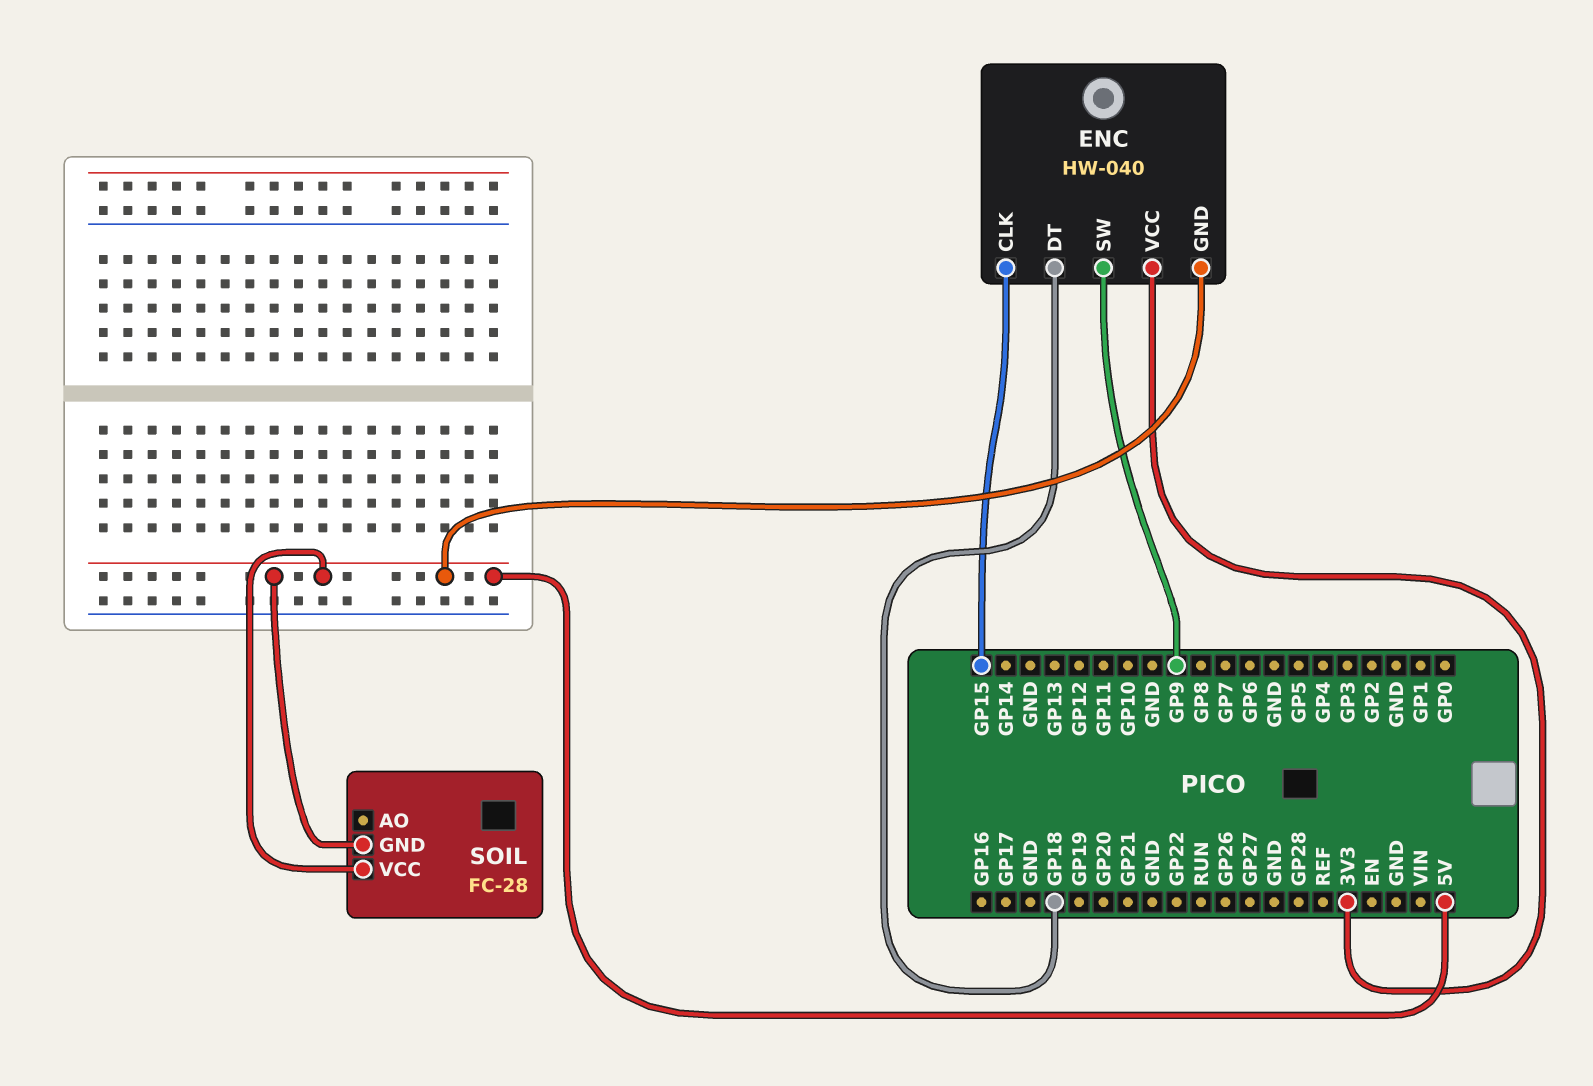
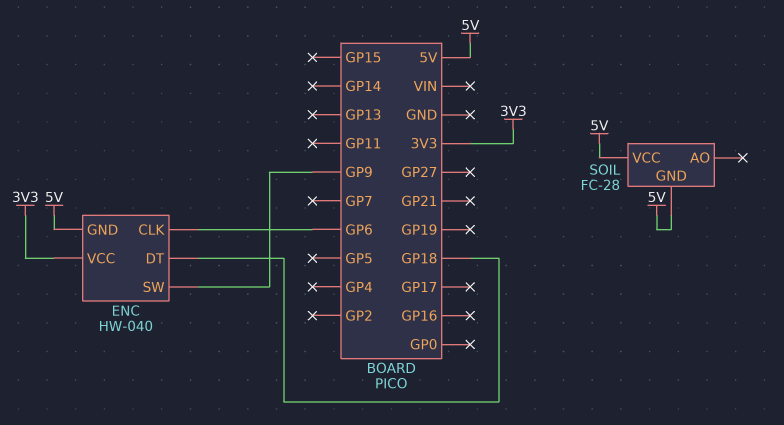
ENC pin CLK: GP15 -> GP6

